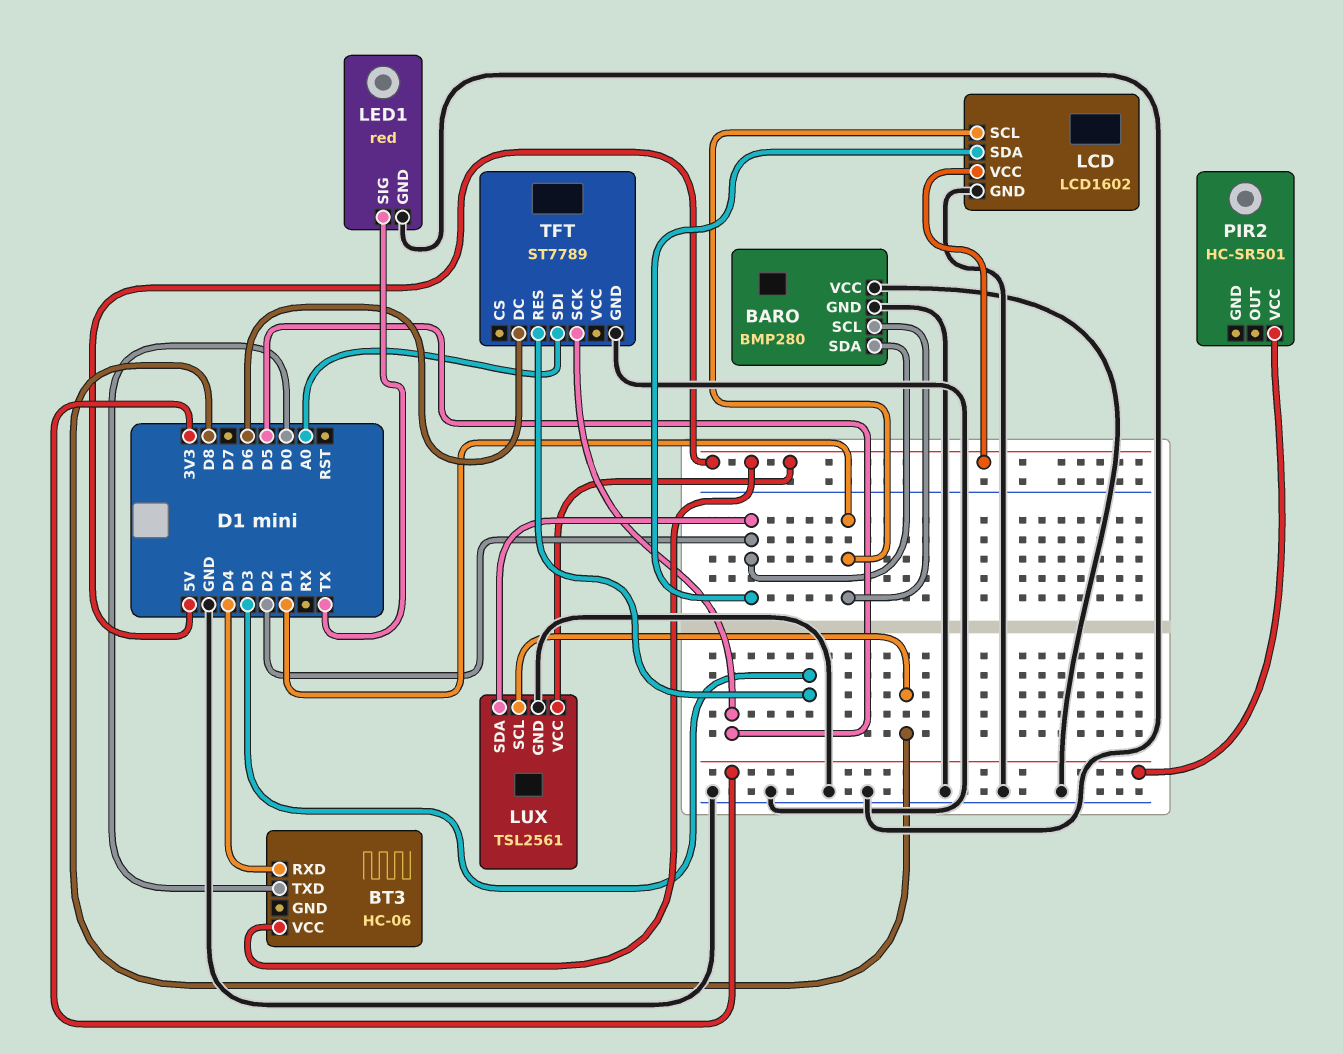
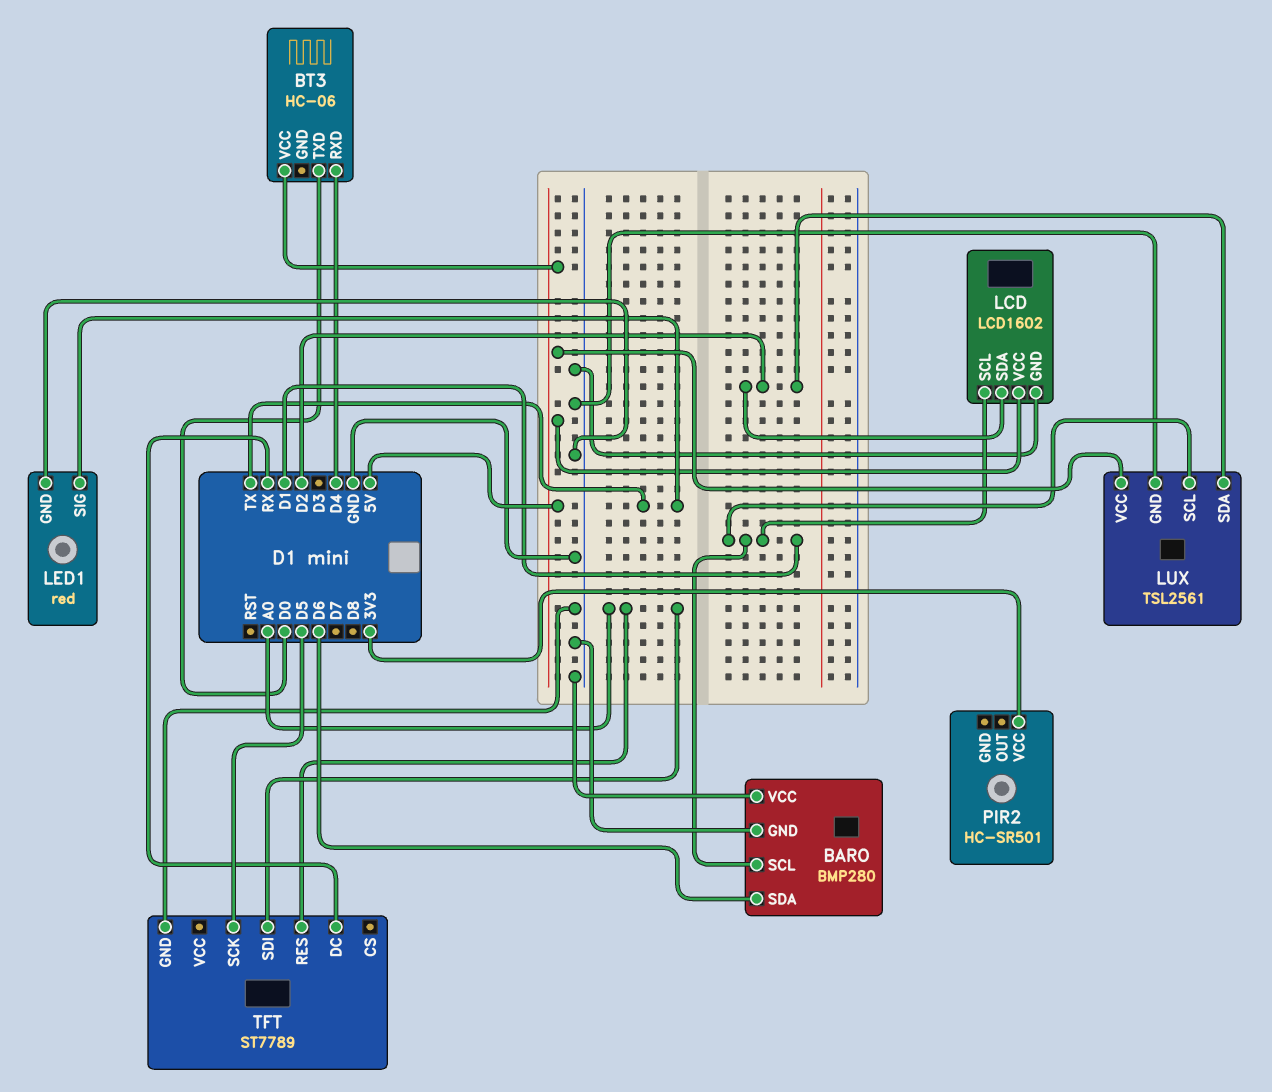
BARO pin SDA: D2 -> D6
LUX pin SCL: D8 -> D1
TFT pin DC: D6 -> RX
TFT pin RES: D3 -> A0

